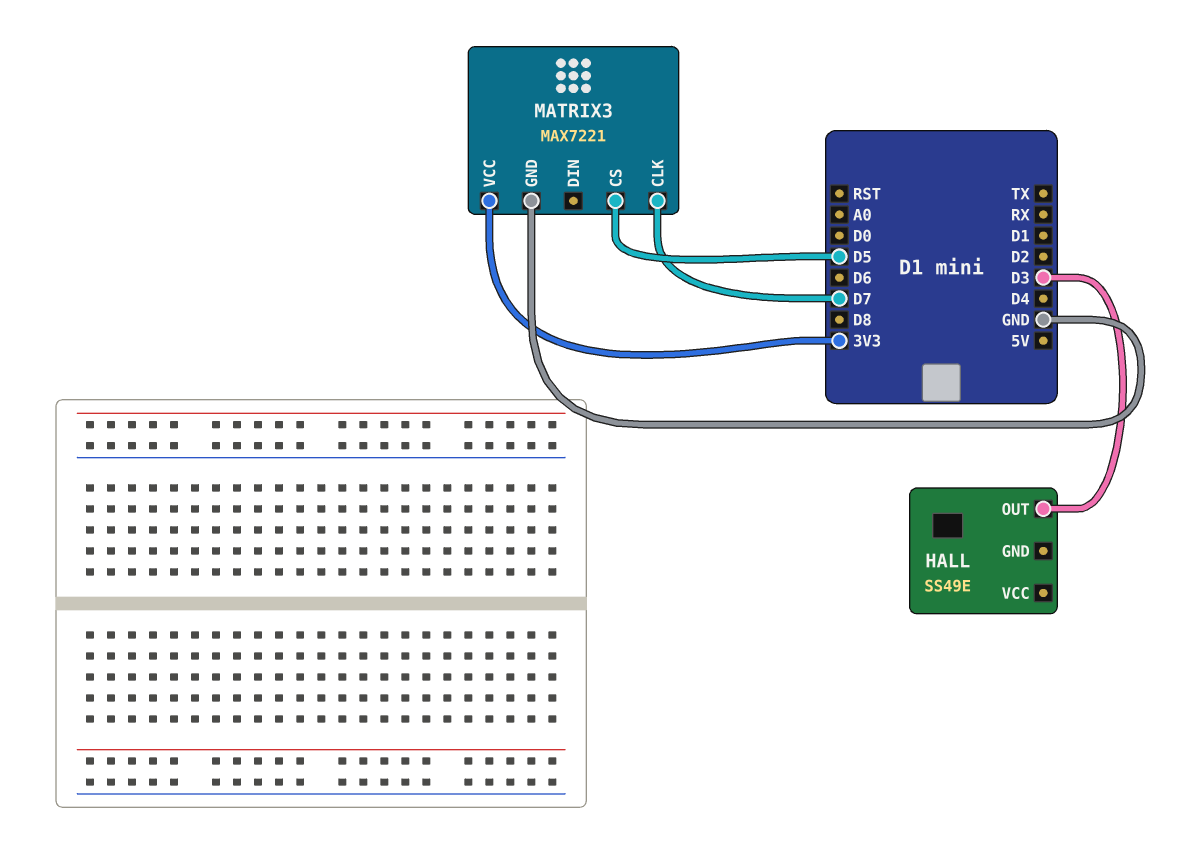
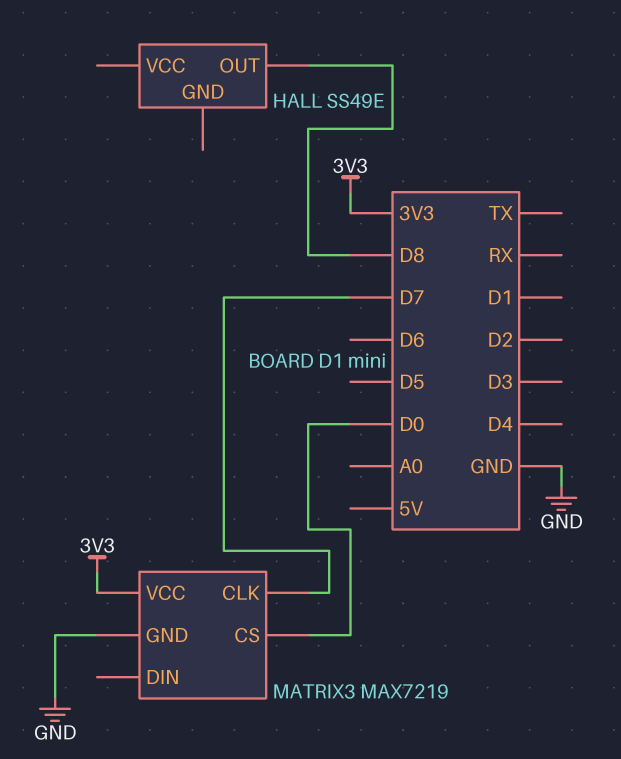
HALL pin OUT: D3 -> D8
MATRIX3: MAX7221 -> MAX7219
MATRIX3 pin CS: D5 -> D0

